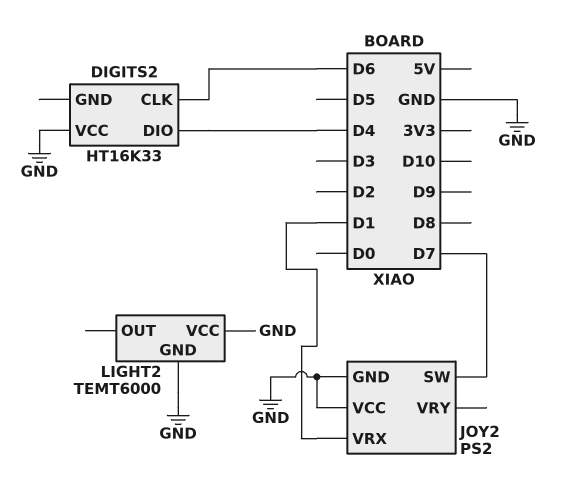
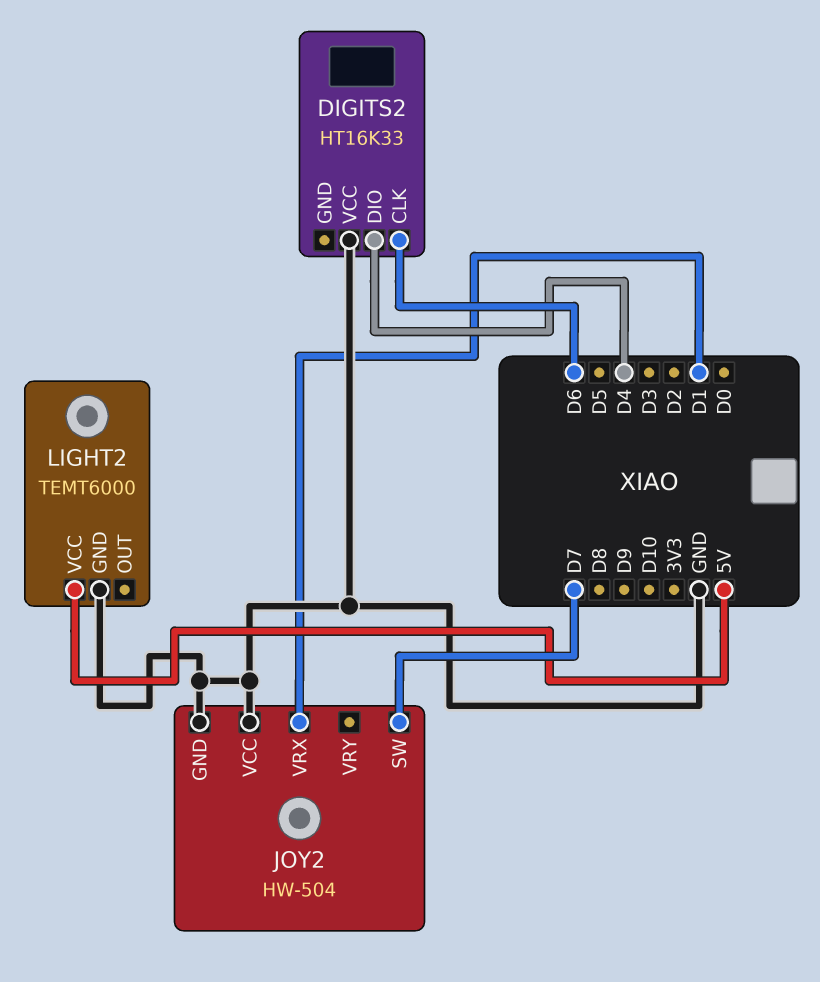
JOY2: PS2 -> HW-504
LIGHT2 pin VCC: GND -> 5V

